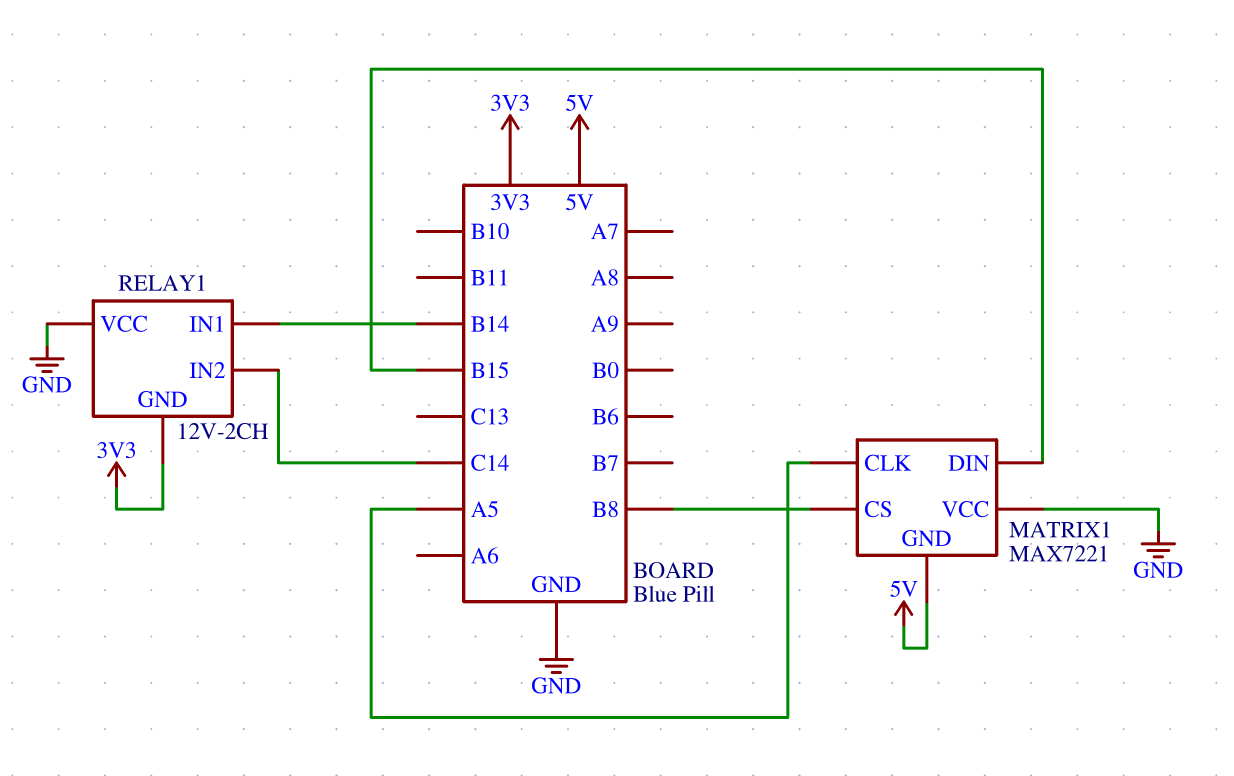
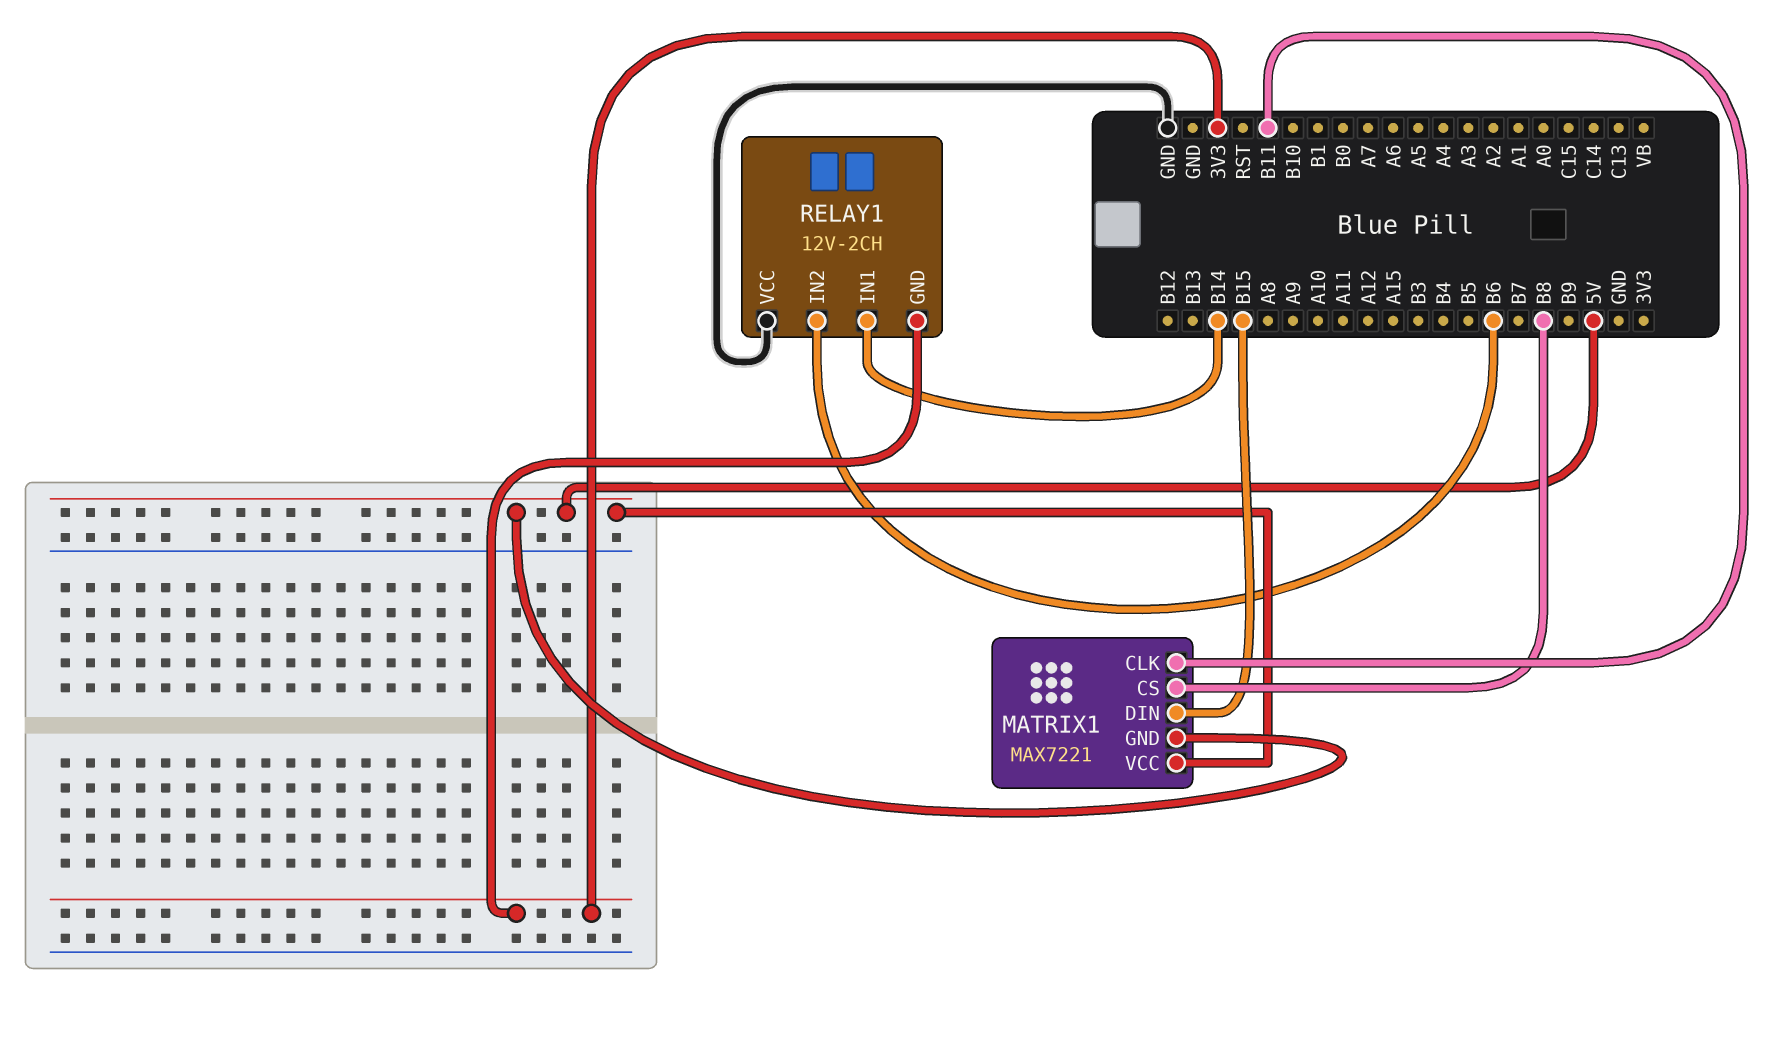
MATRIX1 pin CLK: A5 -> B11
MATRIX1 pin VCC: GND -> 5V
RELAY1 pin IN2: C14 -> B6

